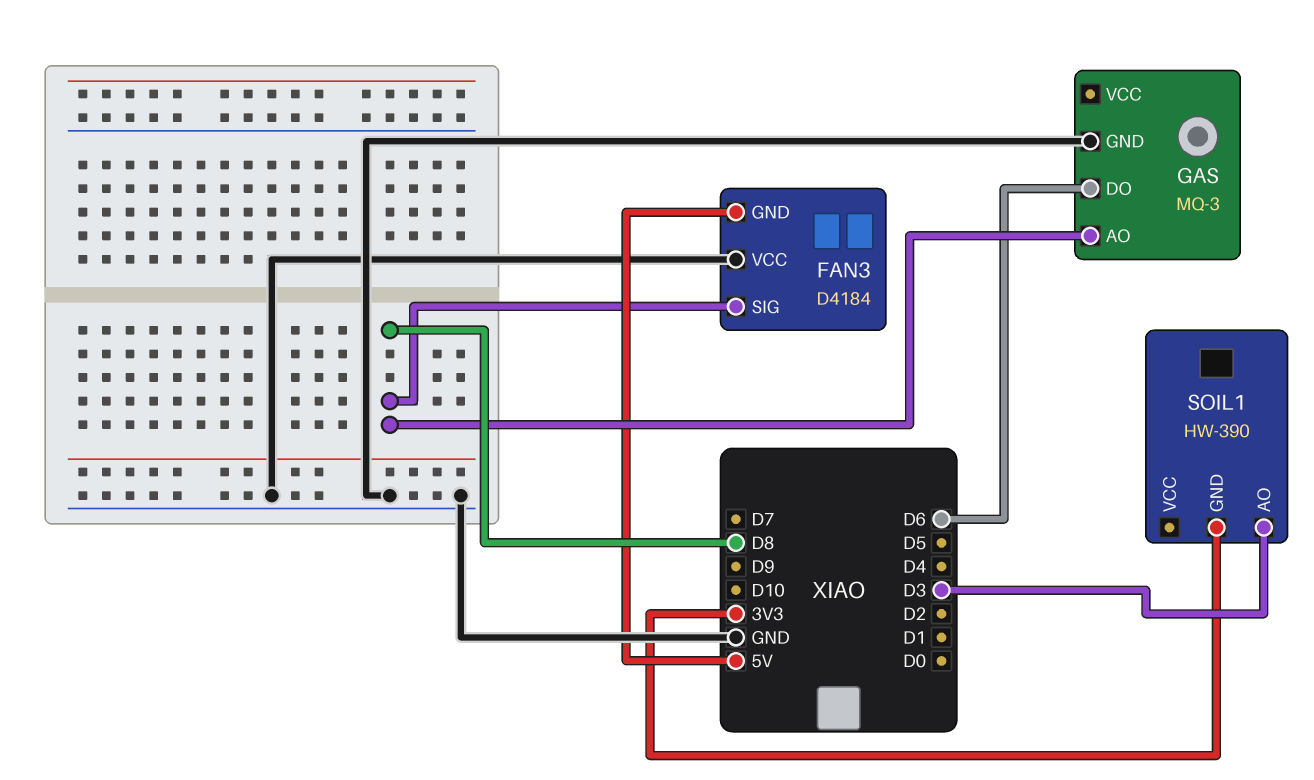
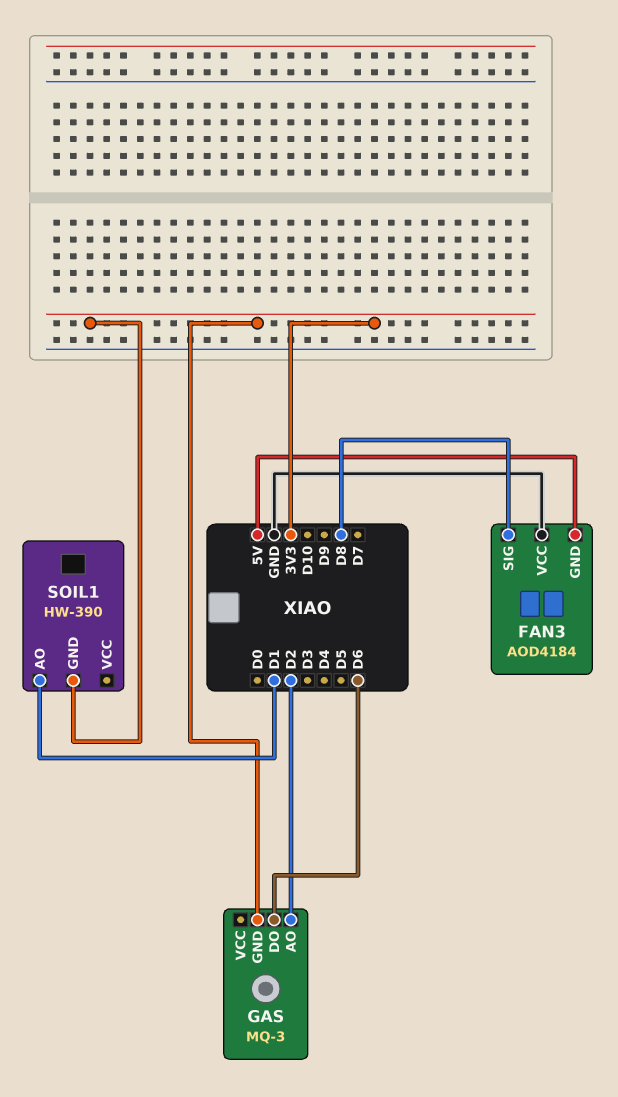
FAN3: D4184 -> AOD4184
GAS pin AO: D8 -> D2
GAS pin GND: GND -> 3V3
SOIL1 pin AO: D3 -> D1

